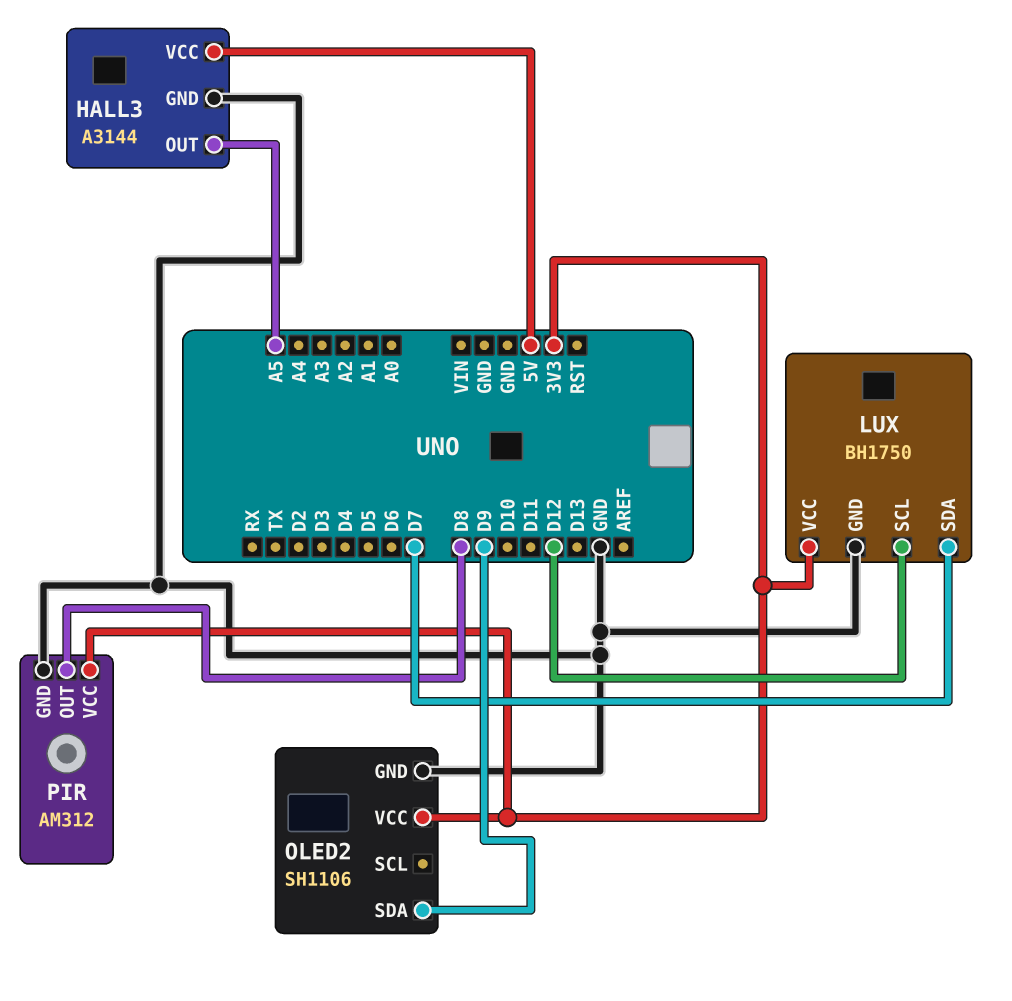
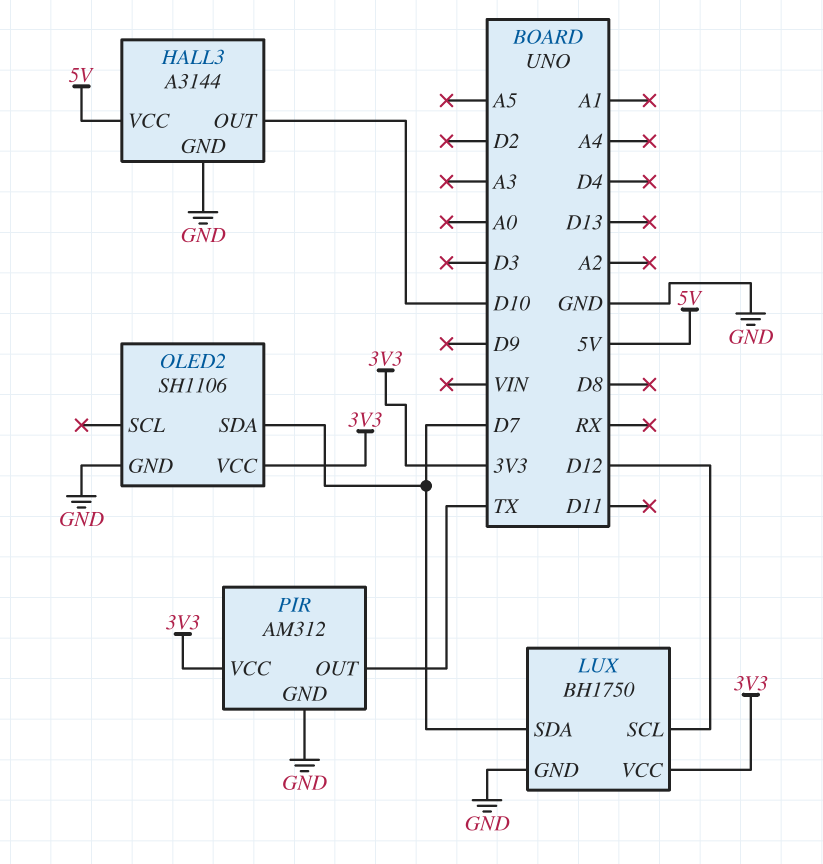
HALL3 pin OUT: A5 -> D10
OLED2 pin SDA: D9 -> D7
PIR pin OUT: D8 -> TX

